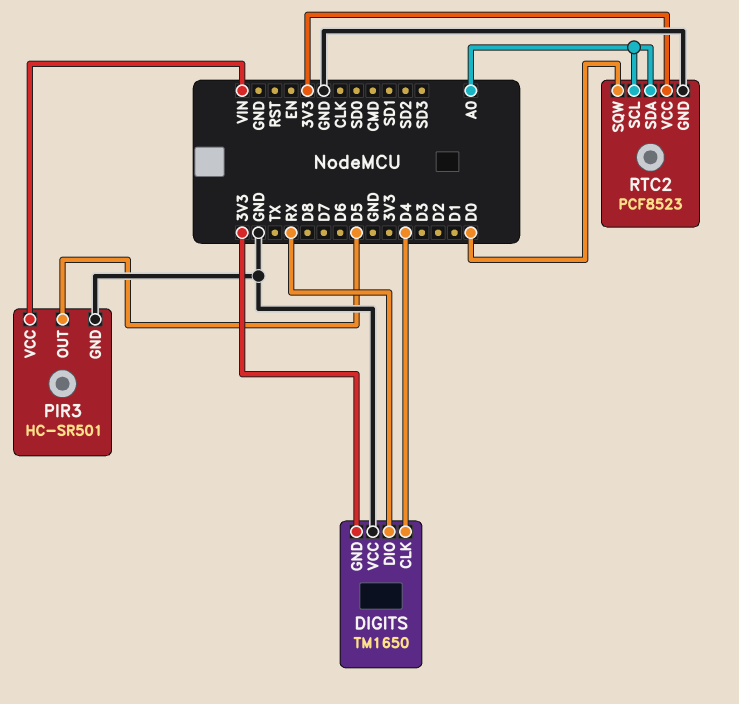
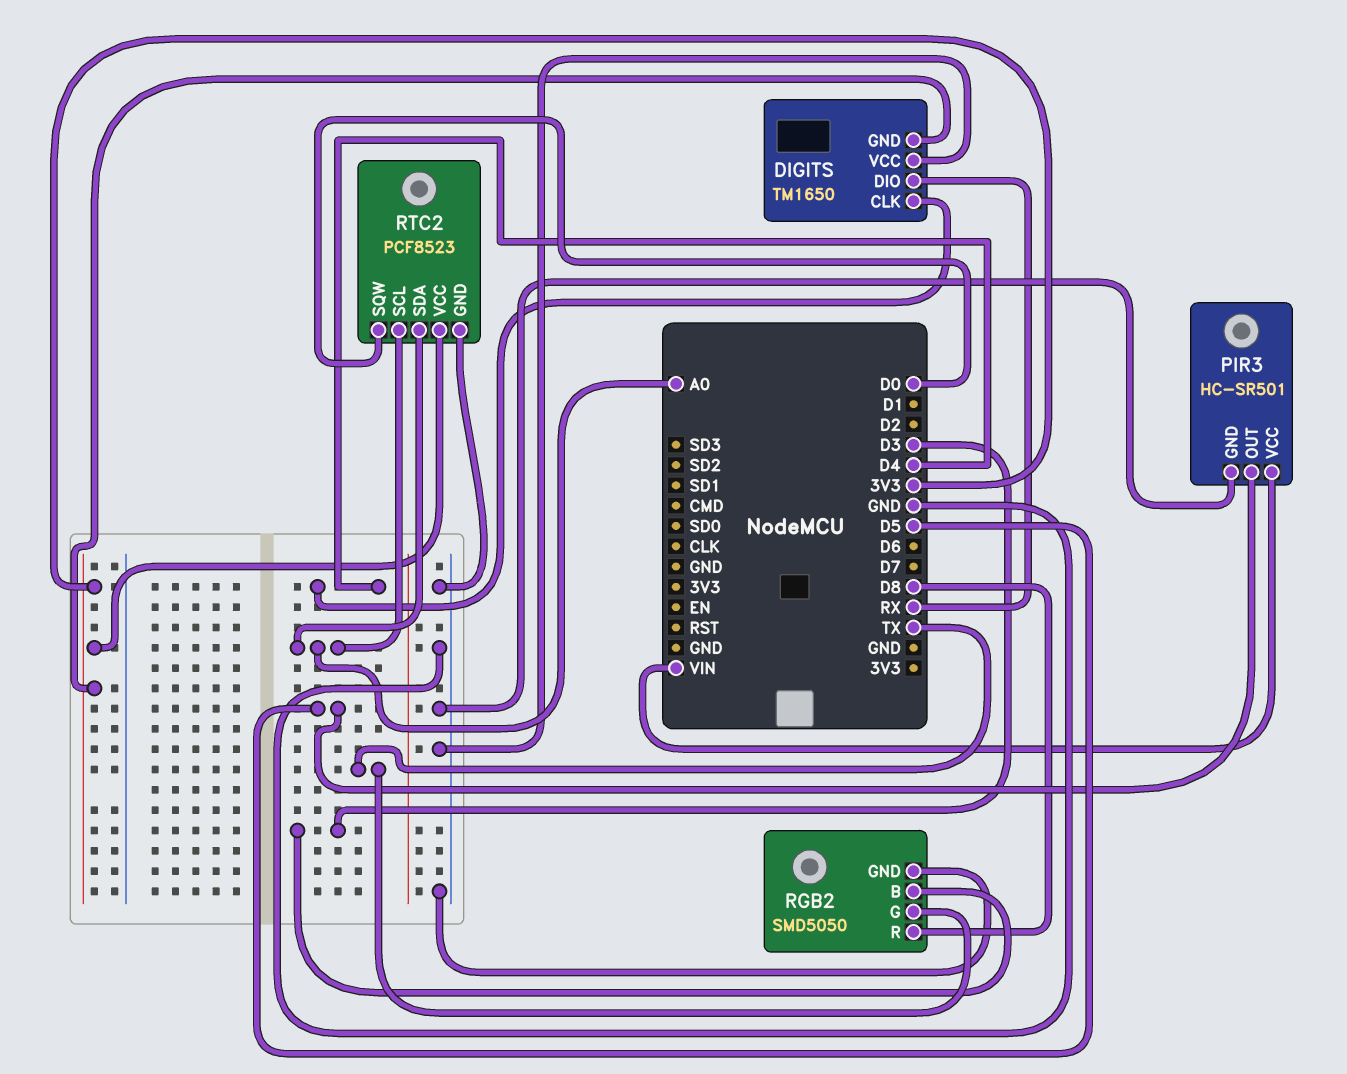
RGB2: none -> SMD5050
RGB2 pin B: none -> D3
RGB2 pin G: none -> TX
RGB2 pin GND: none -> GND
RGB2 pin R: none -> D8

